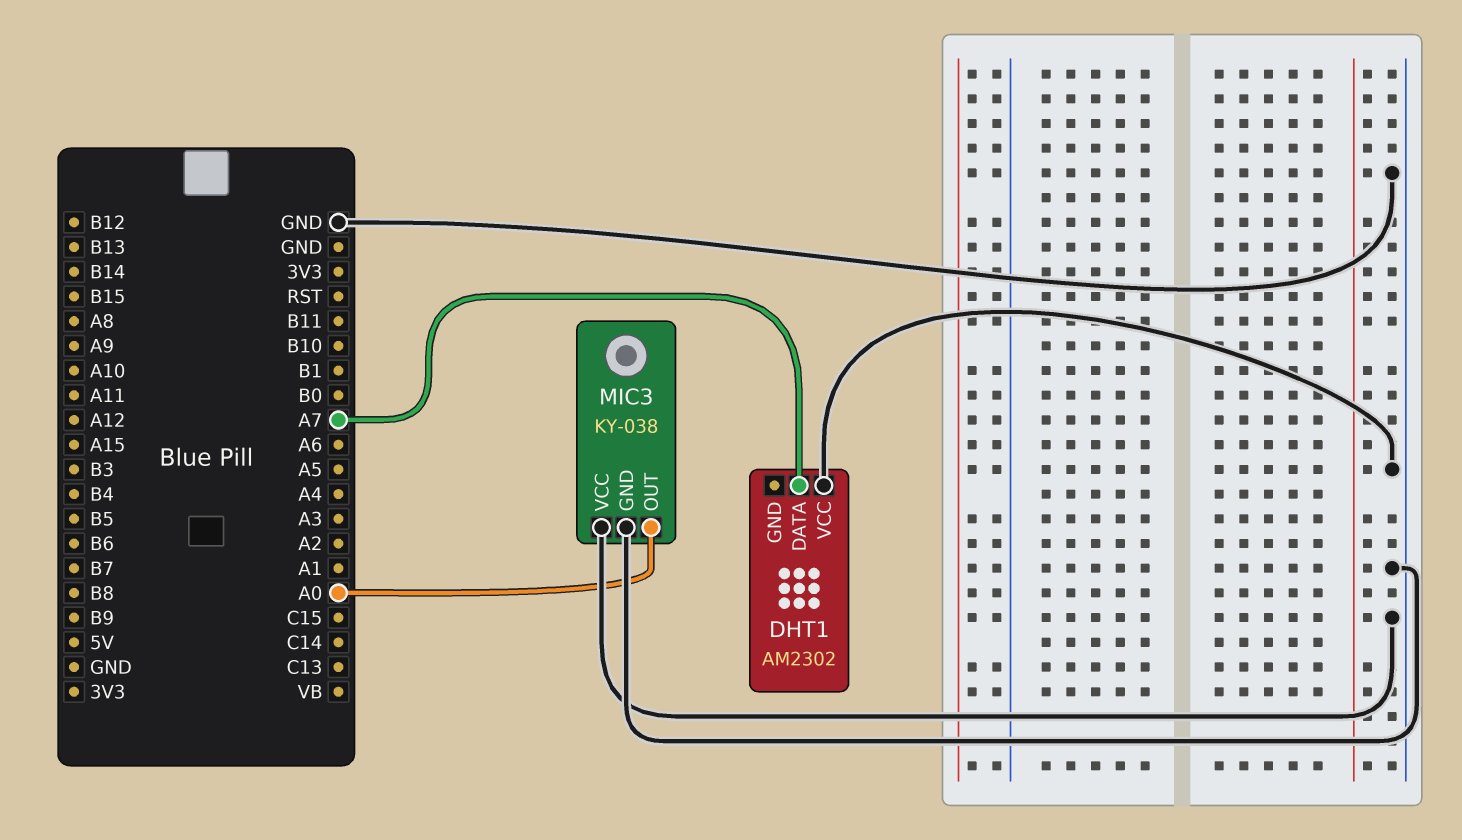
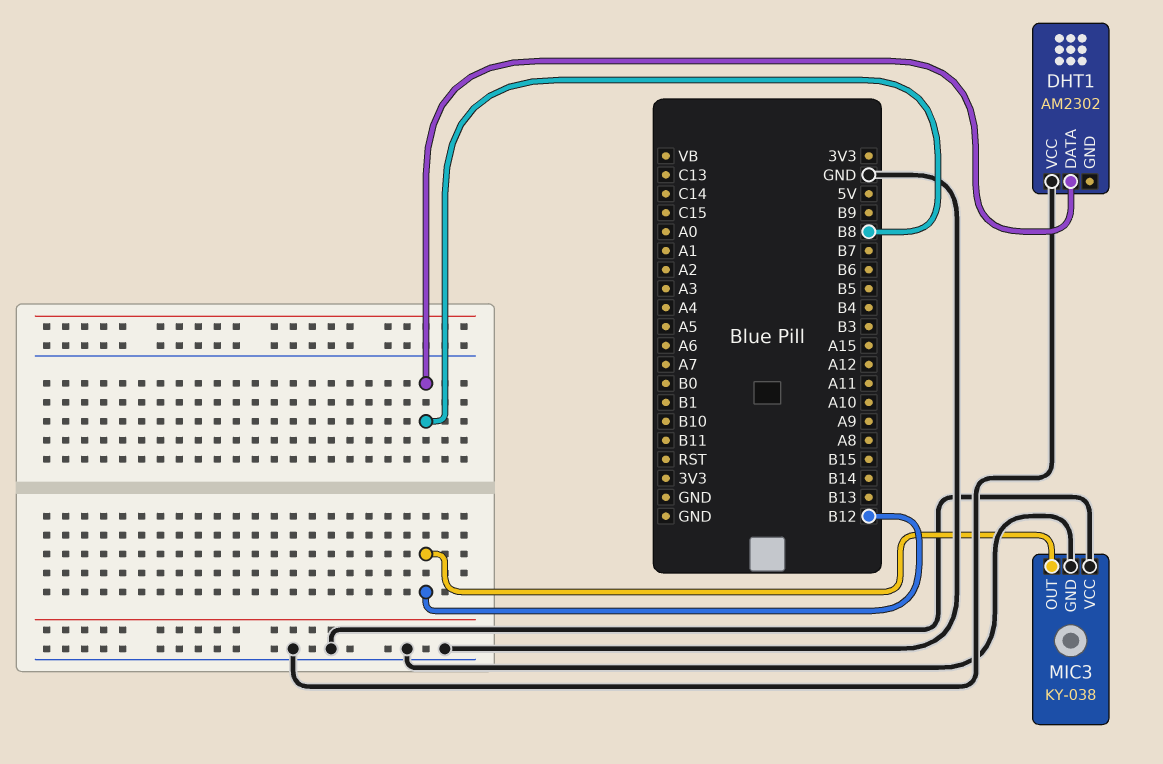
DHT1 pin DATA: A7 -> B8
MIC3 pin OUT: A0 -> B12

